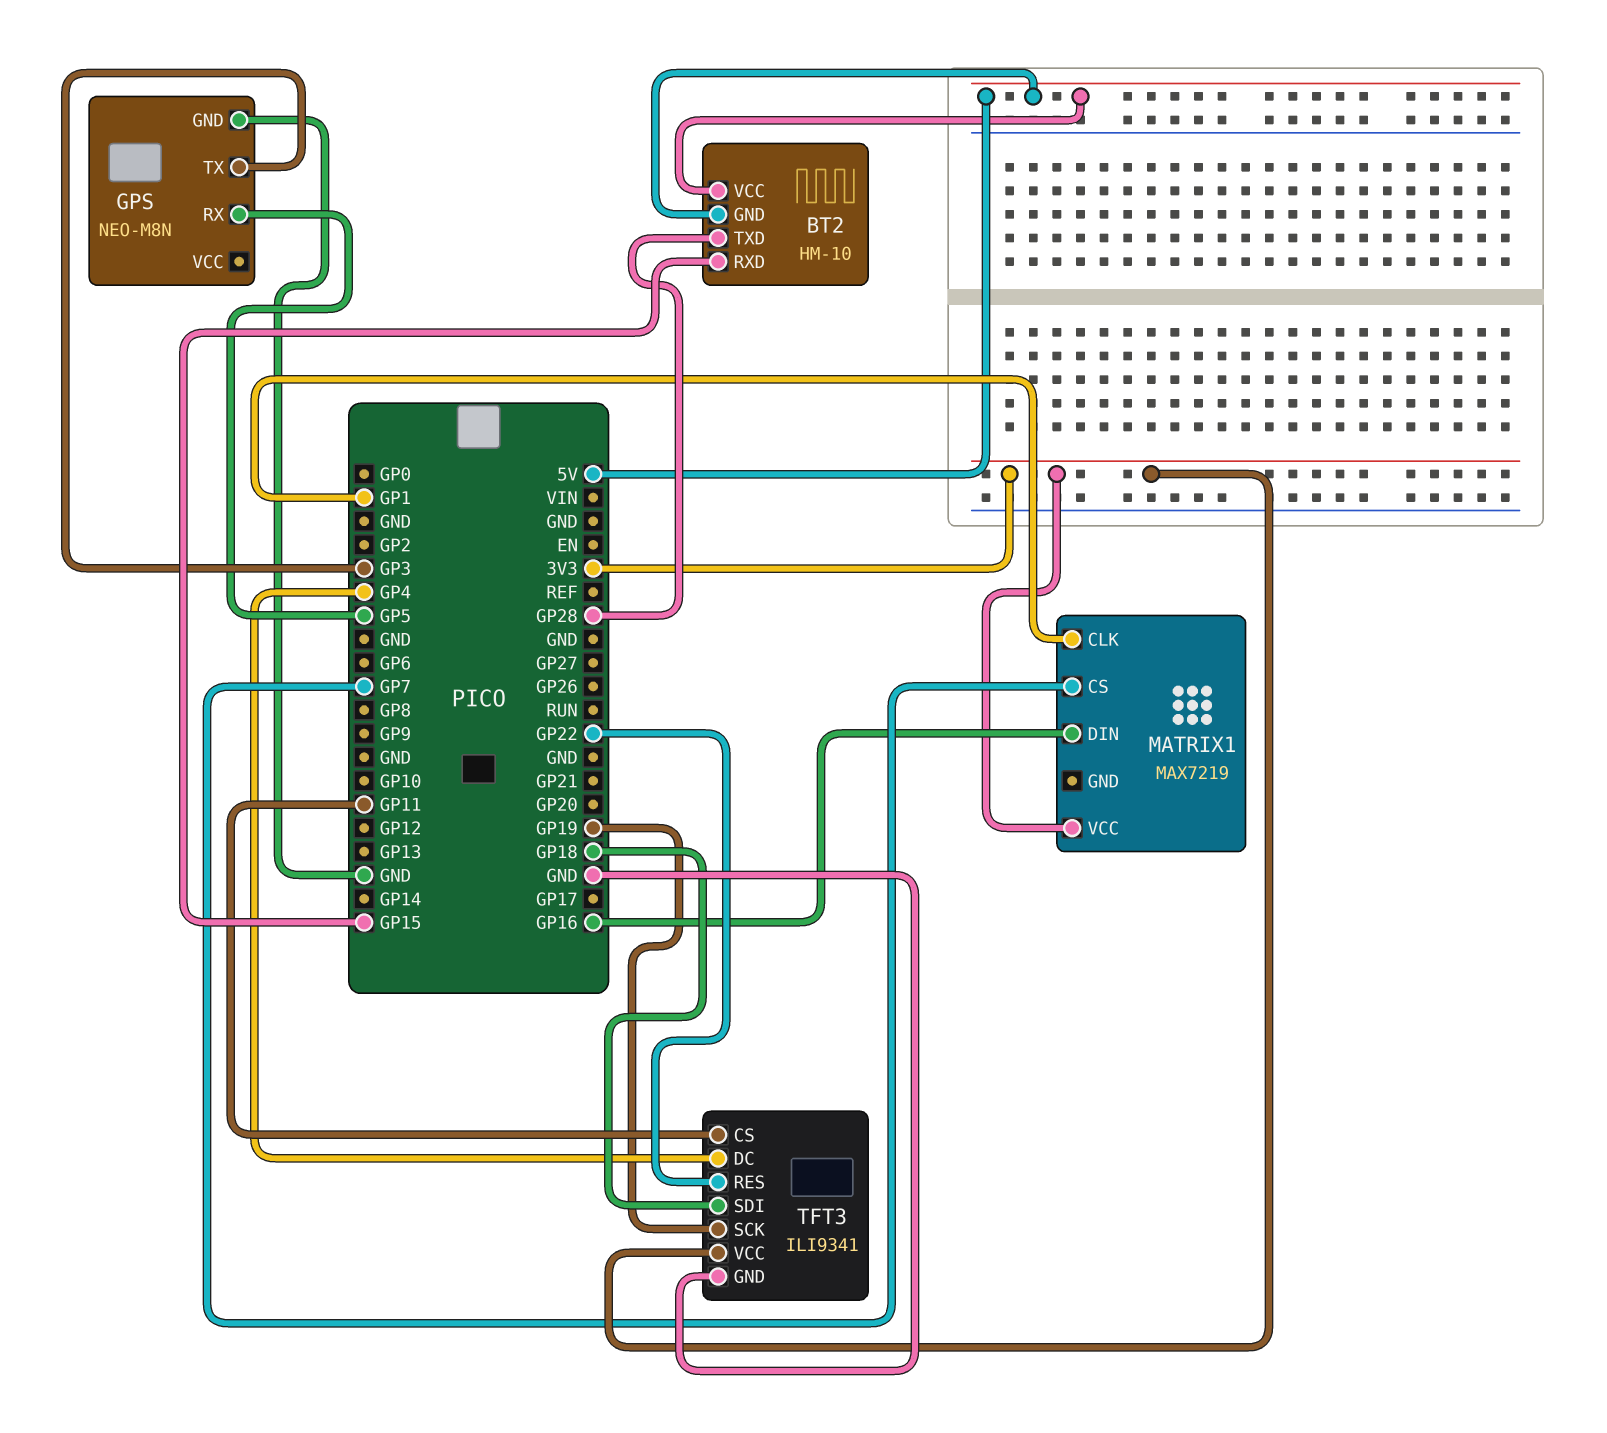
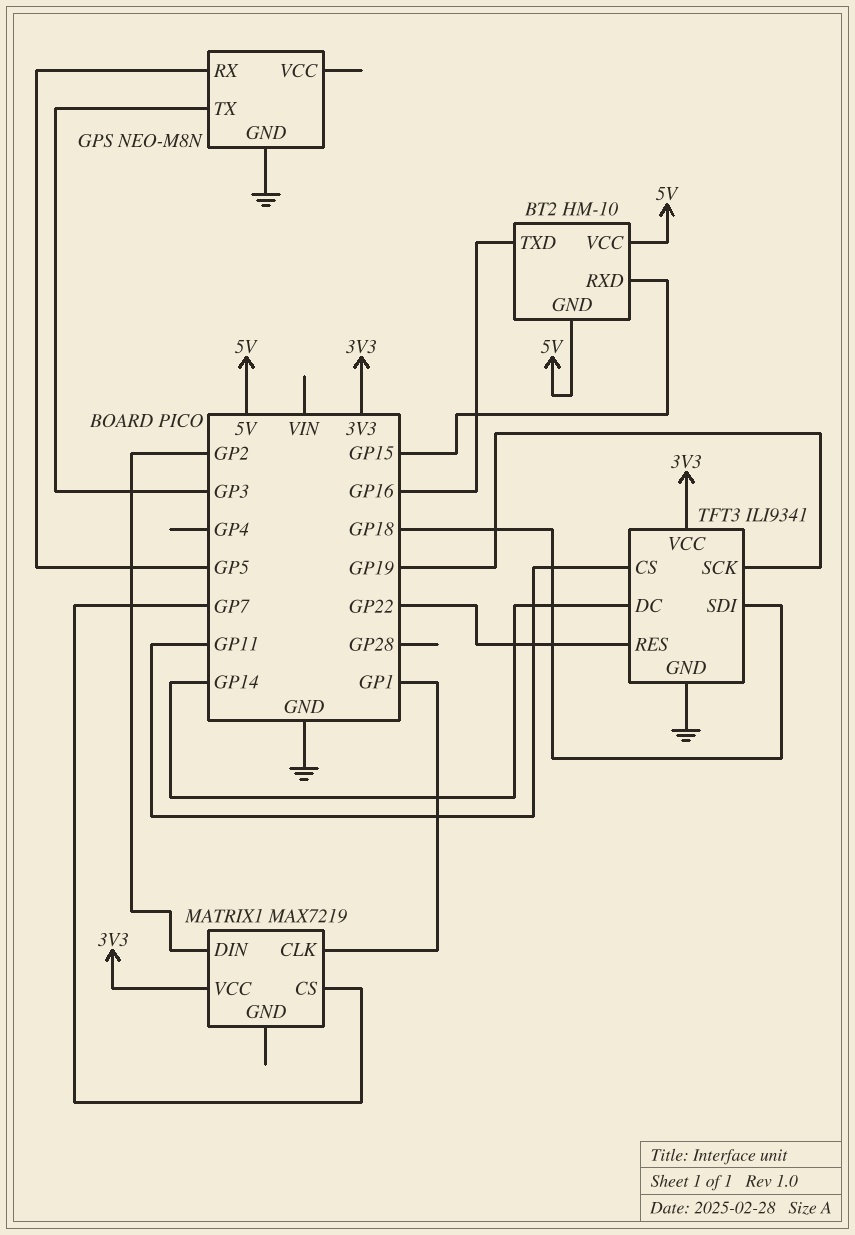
BT2 pin TXD: GP28 -> GP16
MATRIX1 pin DIN: GP16 -> GP2
TFT3 pin DC: GP4 -> GP14

